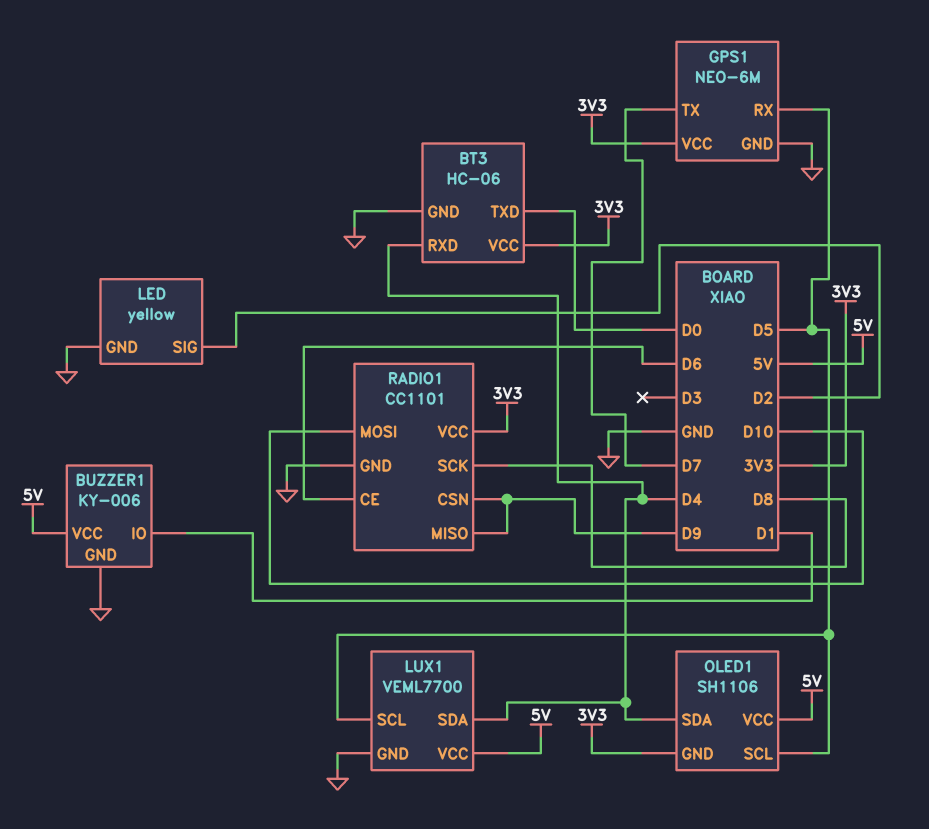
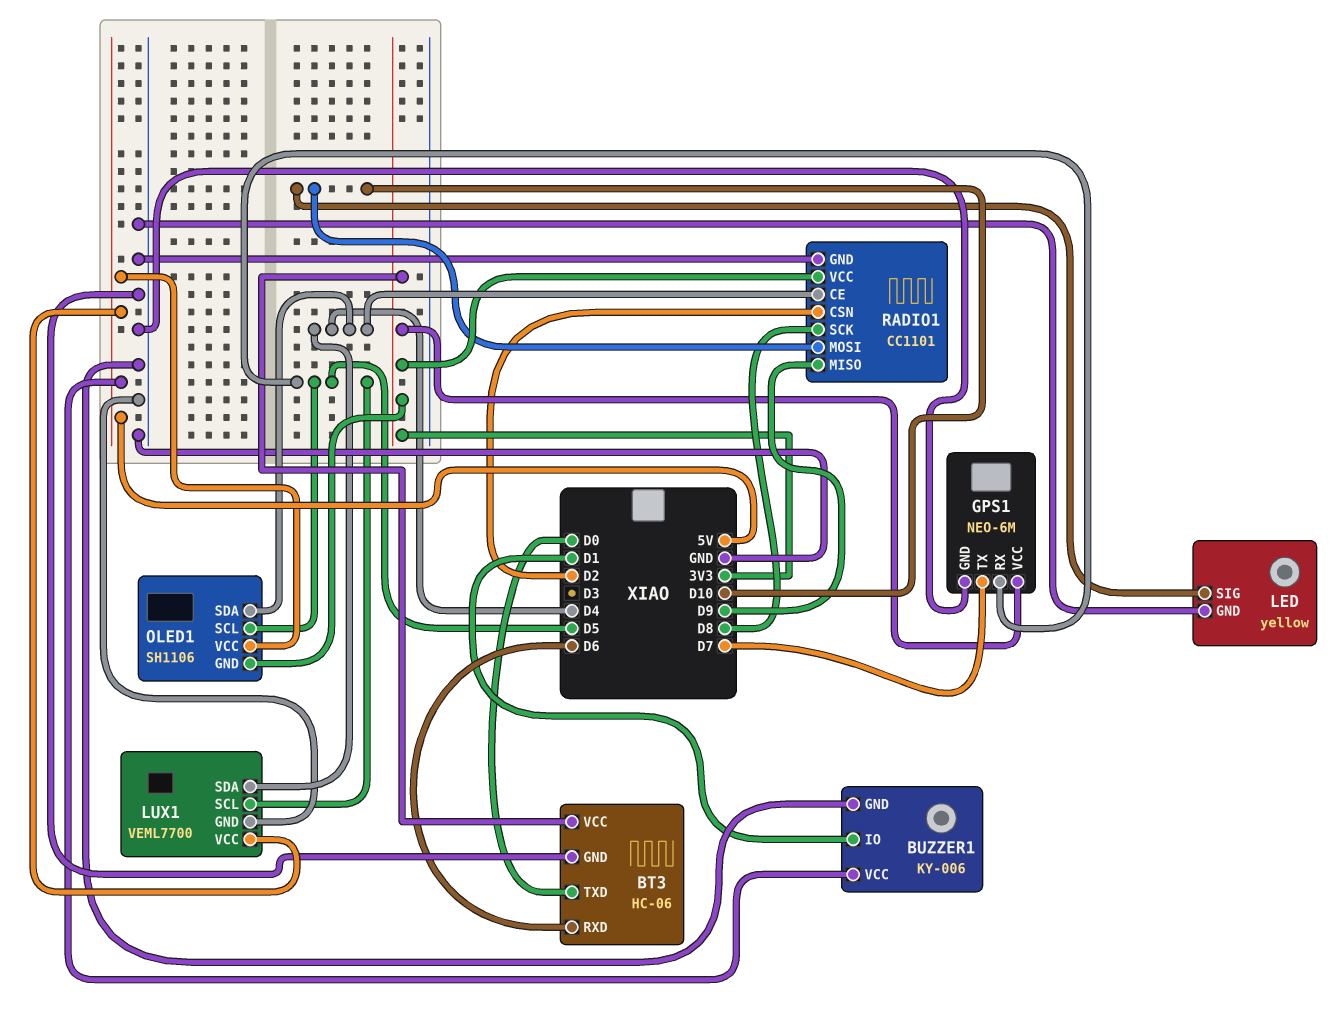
BT3 pin RXD: D4 -> D6
LED pin SIG: D2 -> D10
RADIO1 pin CE: D6 -> D4
RADIO1 pin CSN: D9 -> D2

